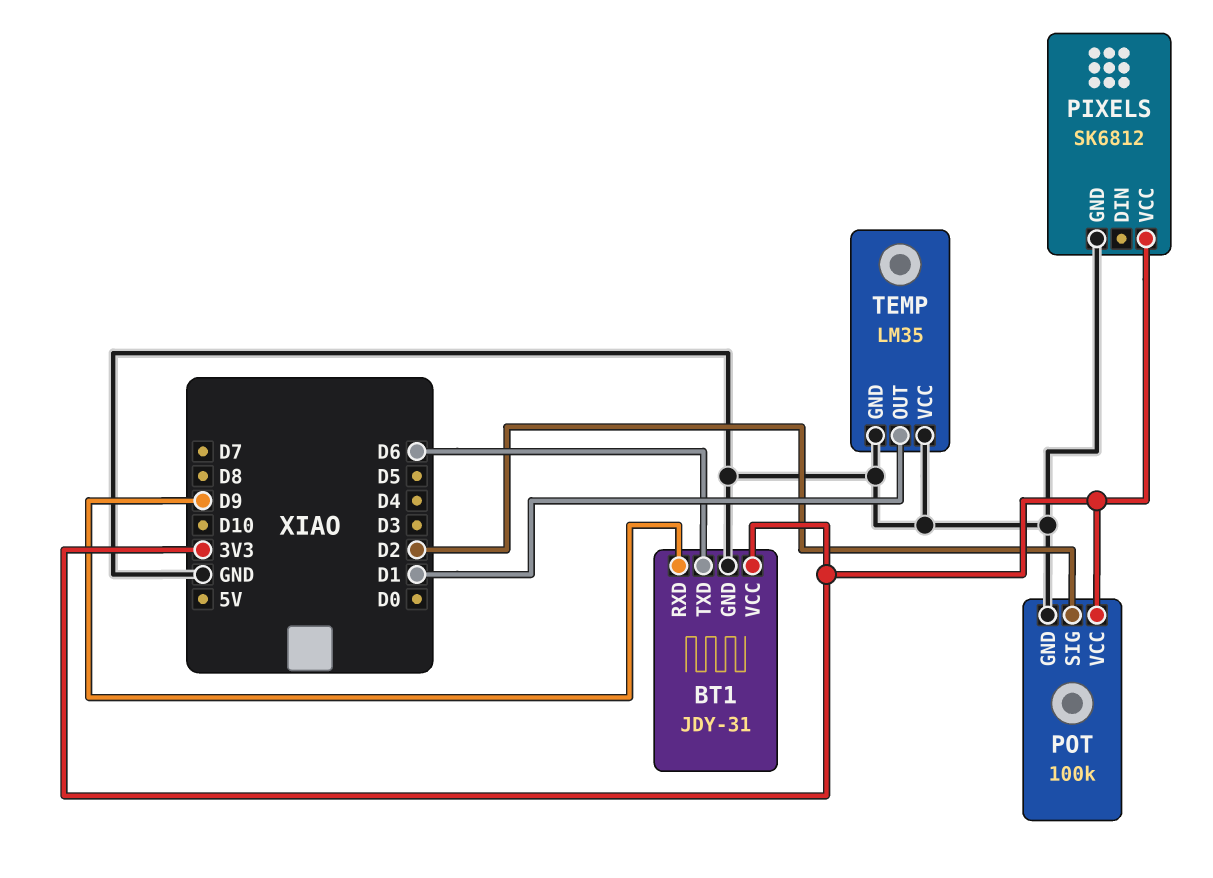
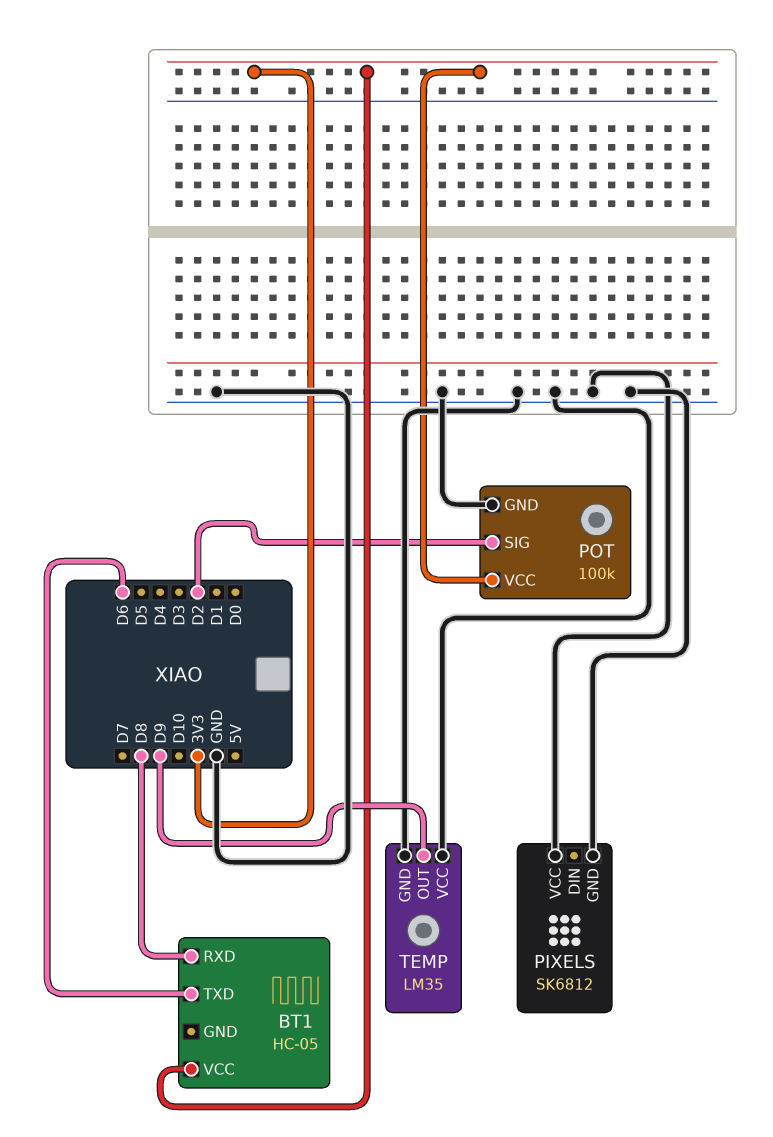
BT1: JDY-31 -> HC-05
BT1 pin GND: GND -> none
BT1 pin RXD: D9 -> D8
PIXELS pin VCC: 3V3 -> GND
TEMP pin OUT: D1 -> D9

